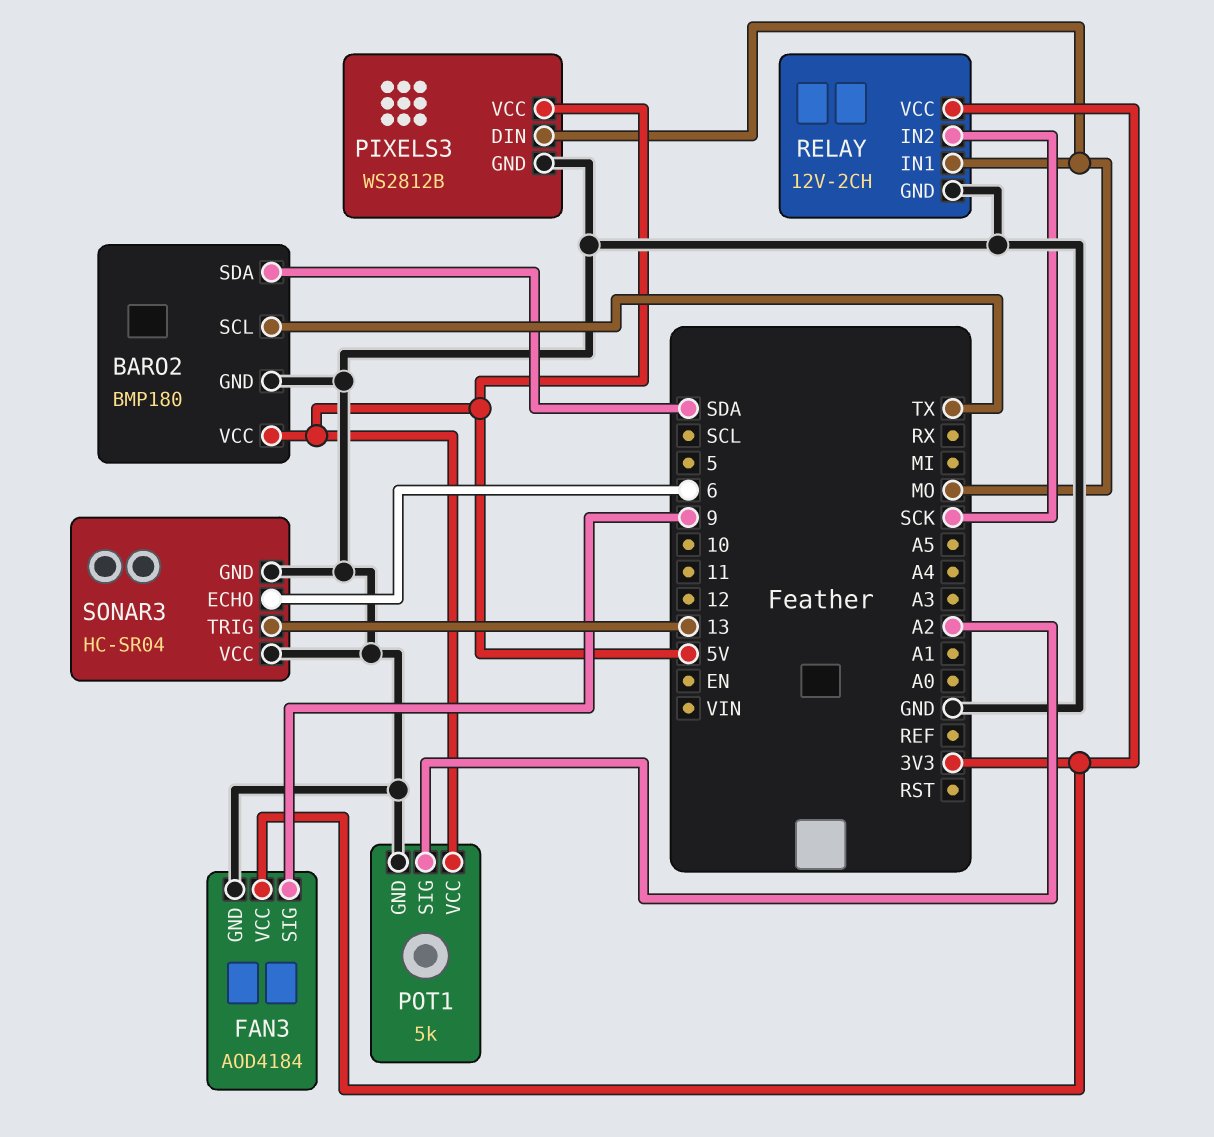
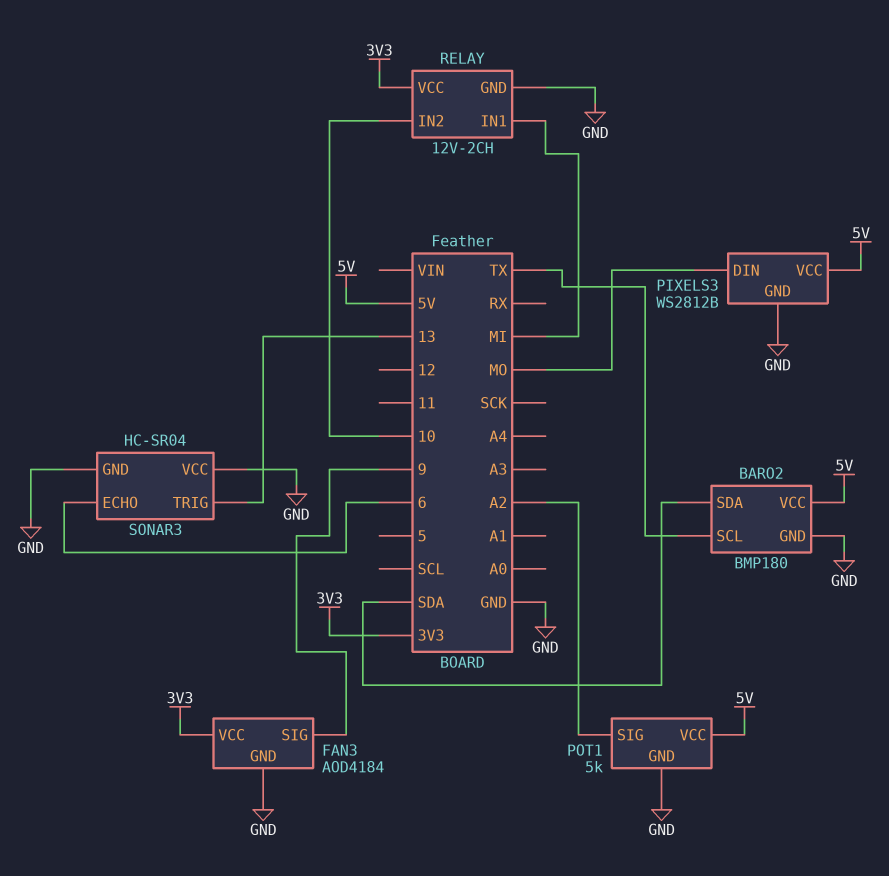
RELAY pin IN1: MO -> MI
RELAY pin IN2: SCK -> 10

